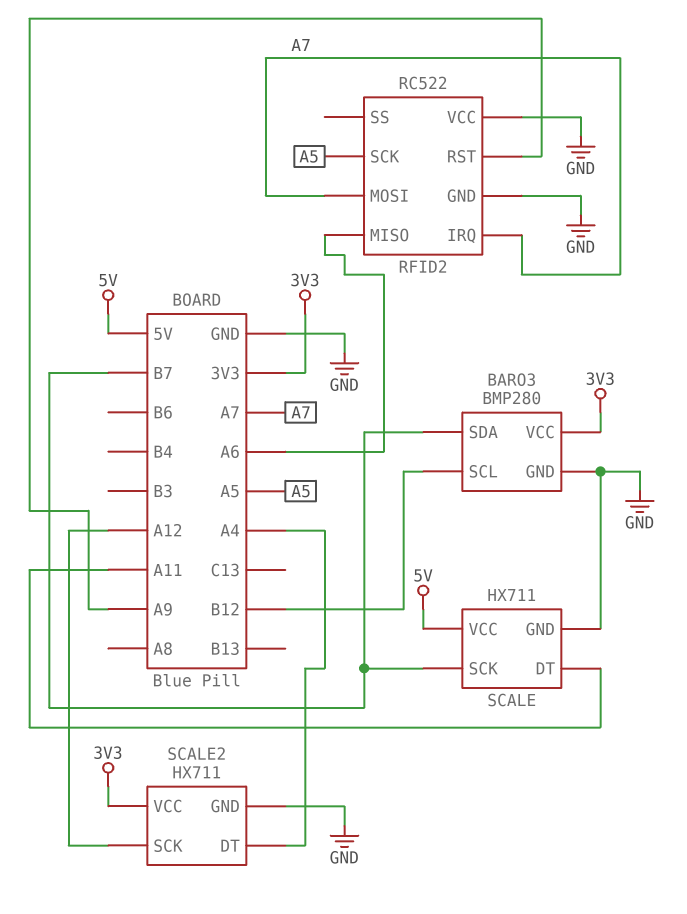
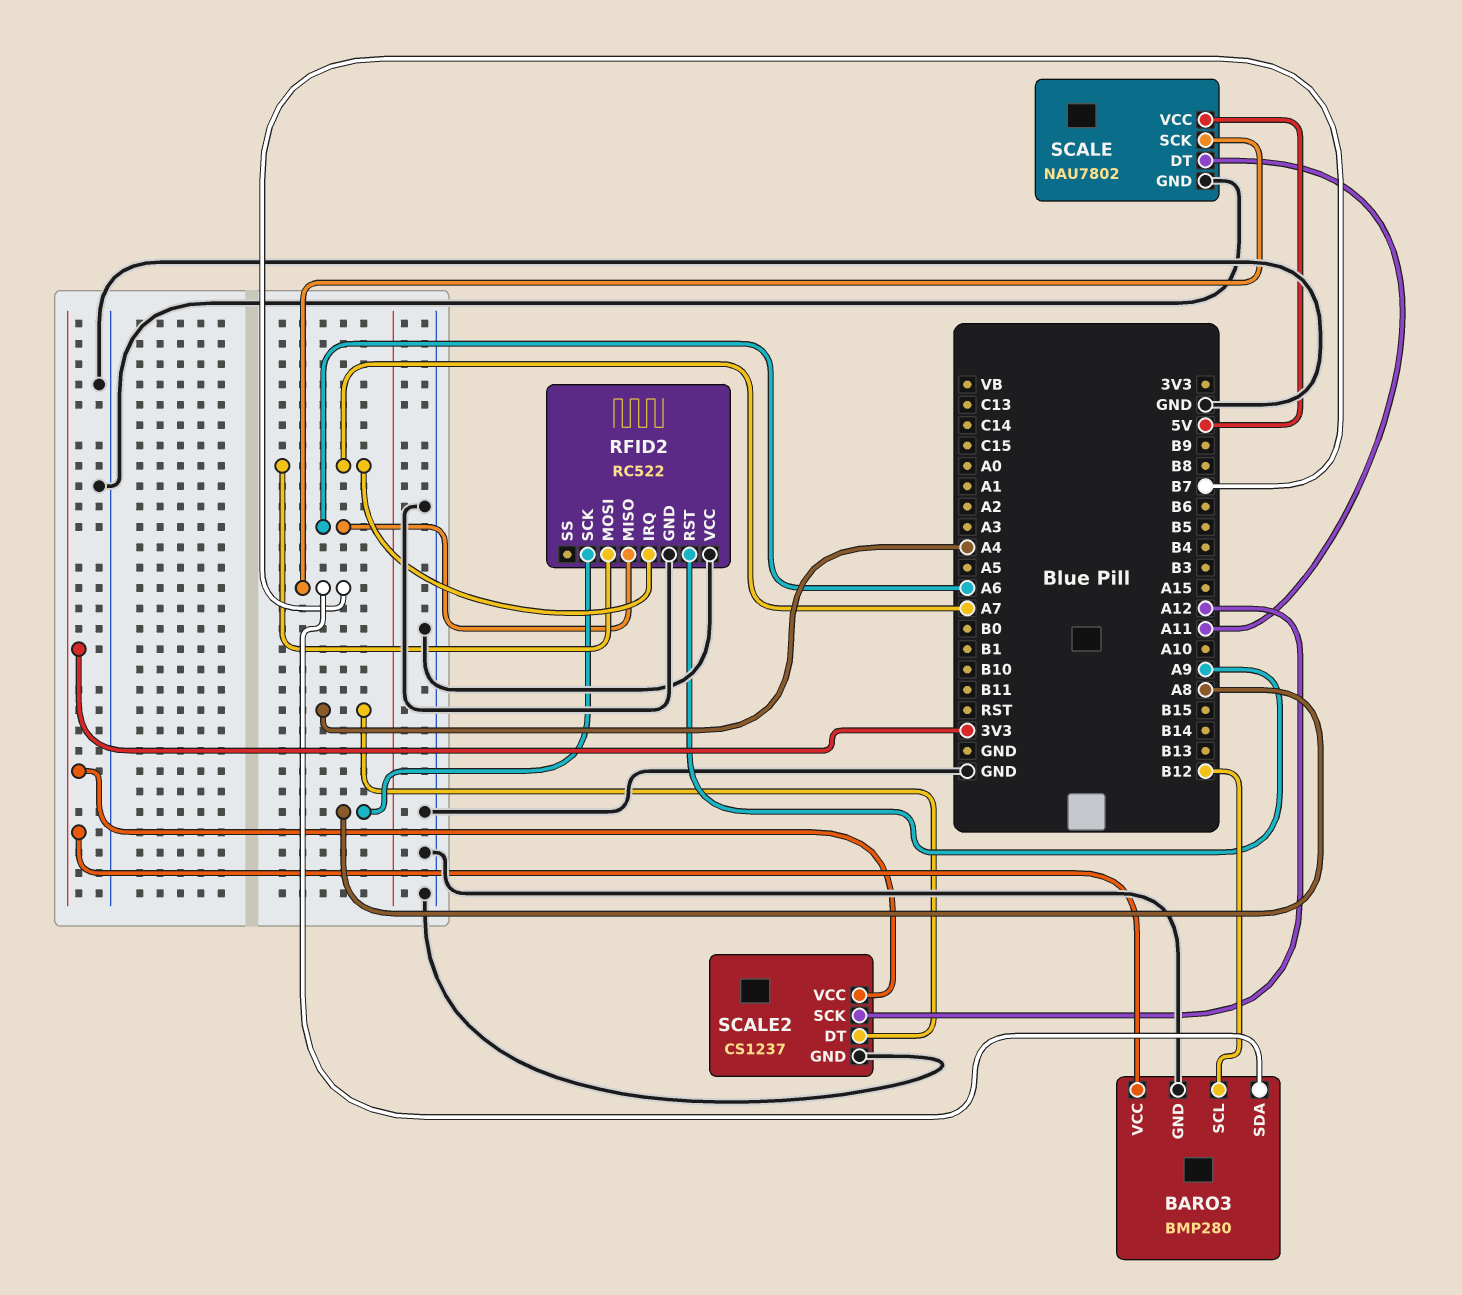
RFID2 pin SCK: A5 -> A8
SCALE: HX711 -> NAU7802
SCALE2: HX711 -> CS1237

